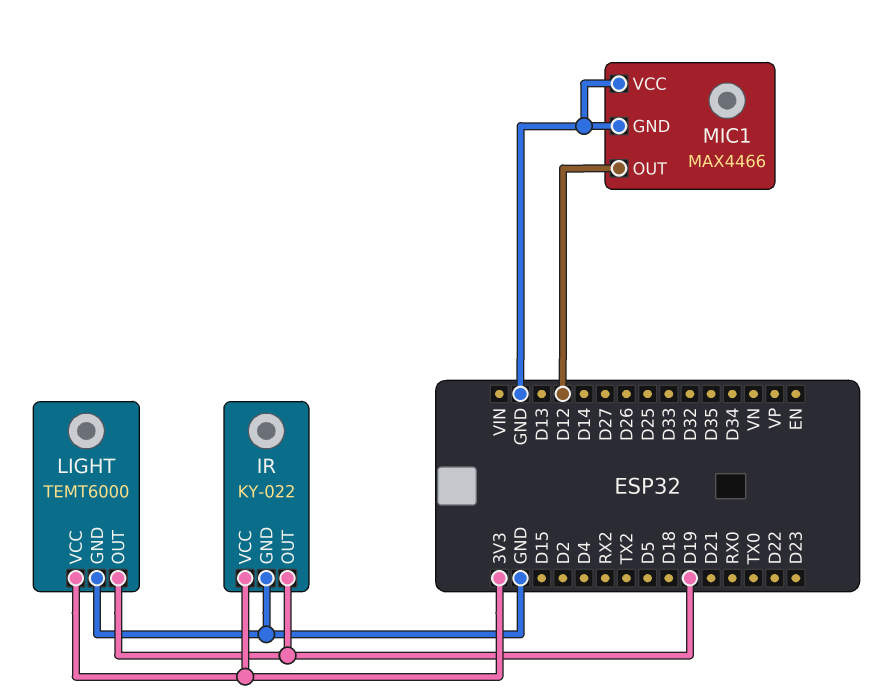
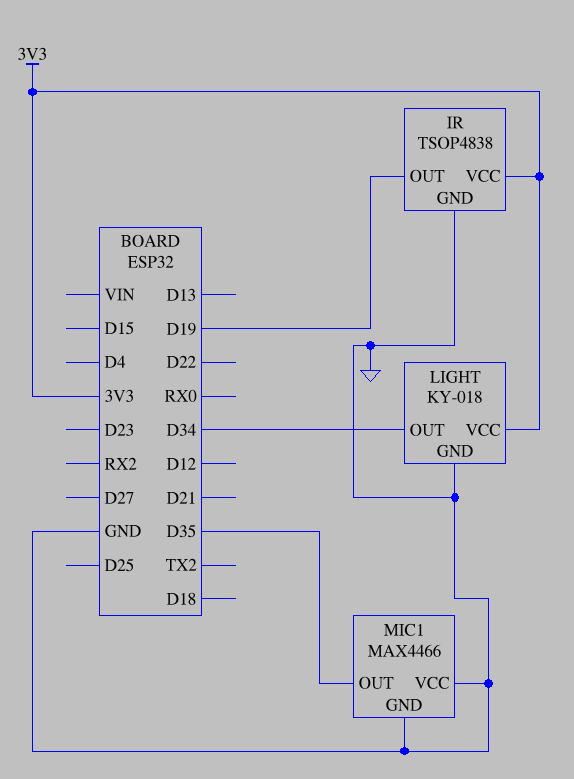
IR: KY-022 -> TSOP4838
LIGHT: TEMT6000 -> KY-018
LIGHT pin OUT: D19 -> D34
MIC1 pin OUT: D12 -> D35

